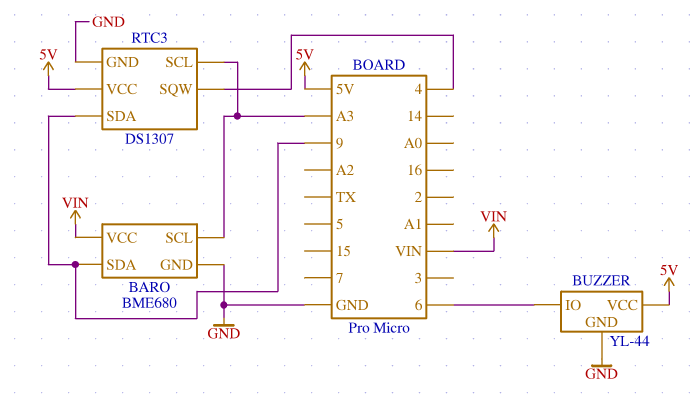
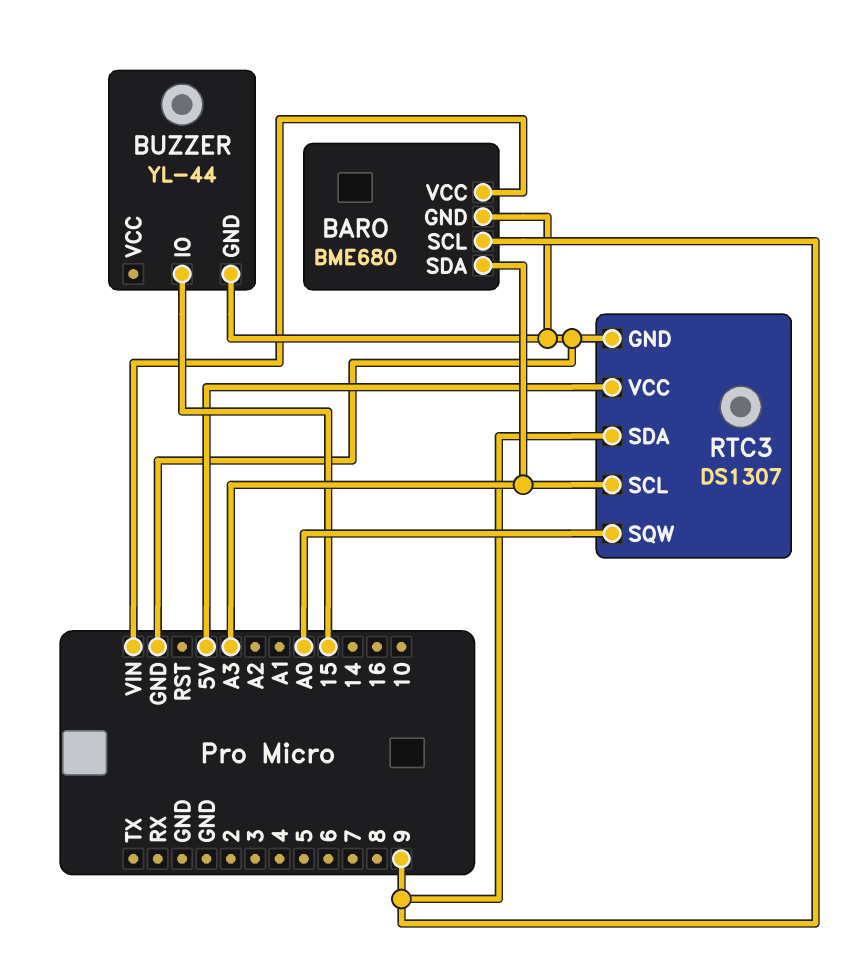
BARO pin SCL: A3 -> 9
BARO pin SDA: 9 -> A3
BUZZER pin IO: 6 -> 15
BUZZER pin VCC: 5V -> none
RTC3 pin SQW: 4 -> A0

